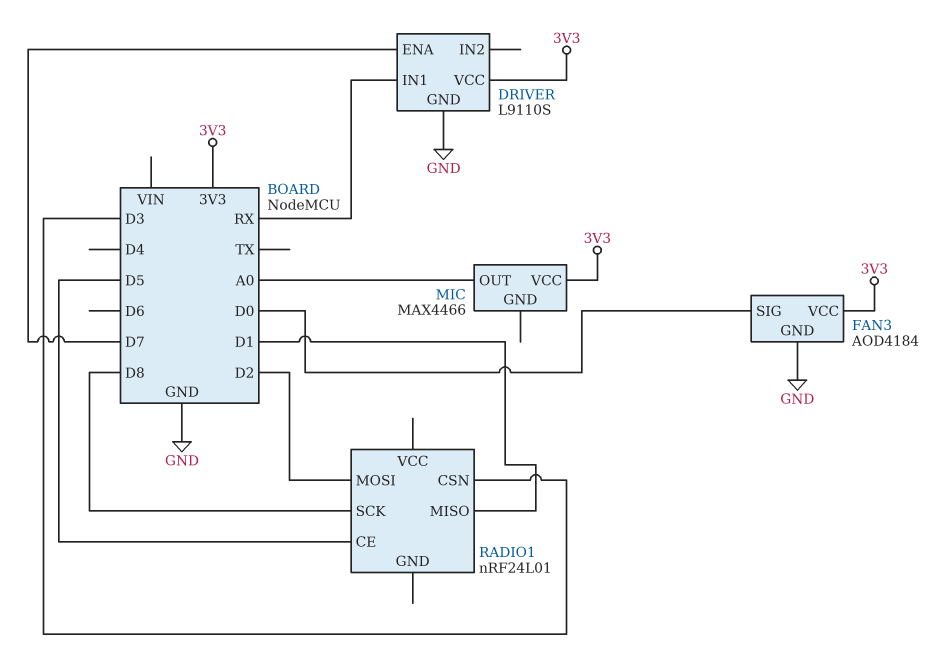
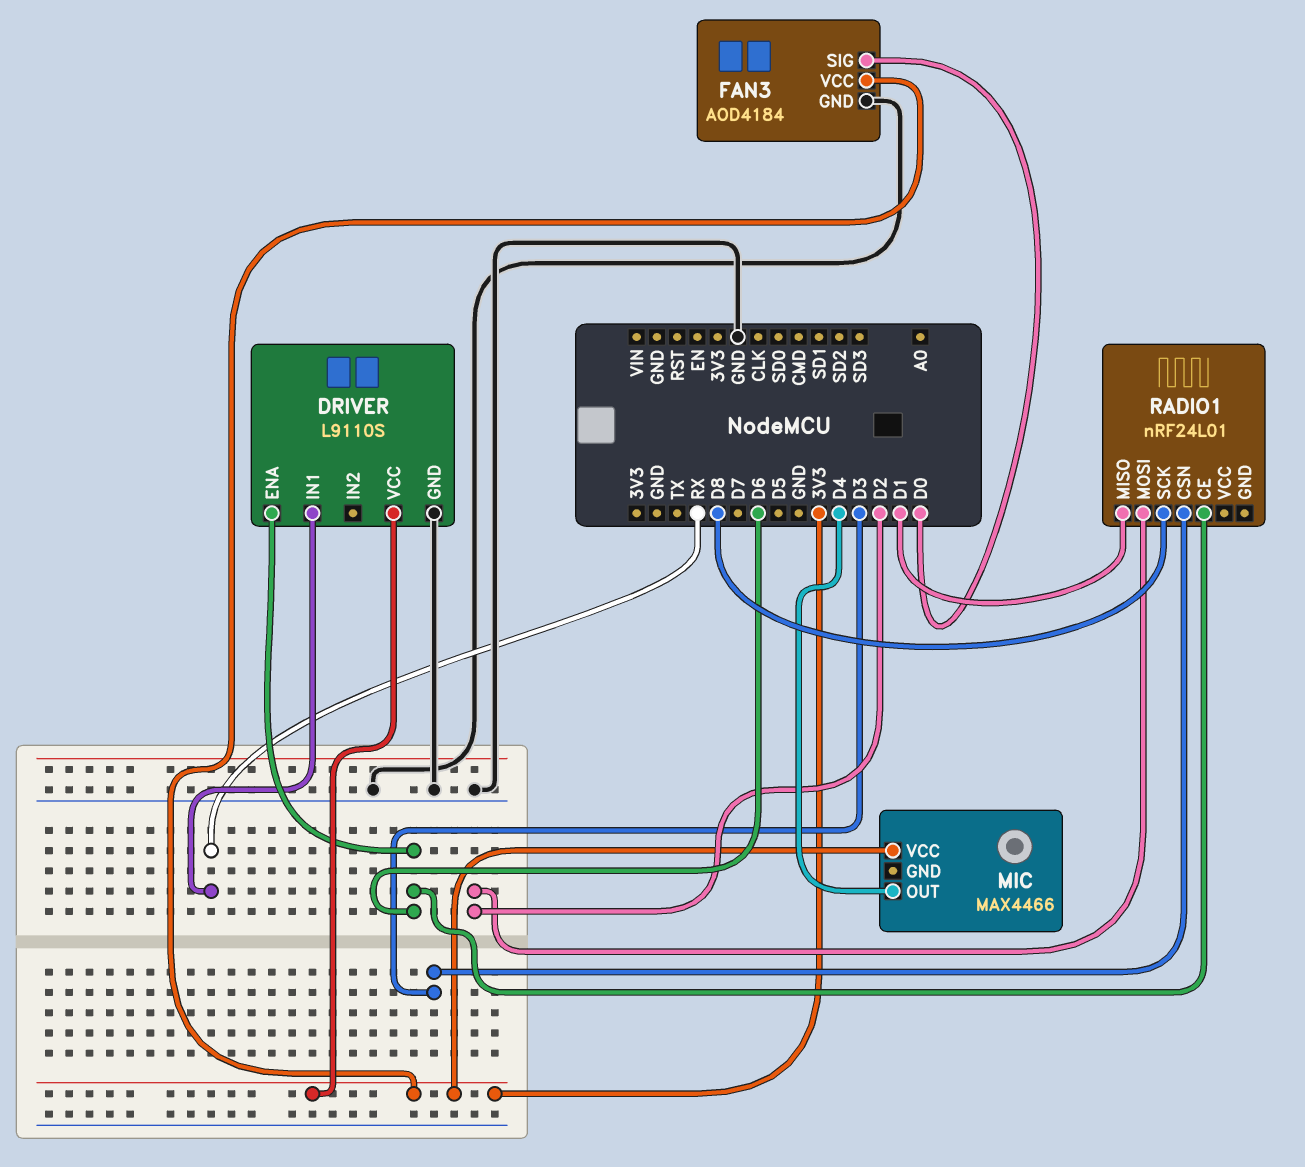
DRIVER pin ENA: D7 -> D6
MIC pin OUT: A0 -> D4
RADIO1 pin CE: D5 -> D6

